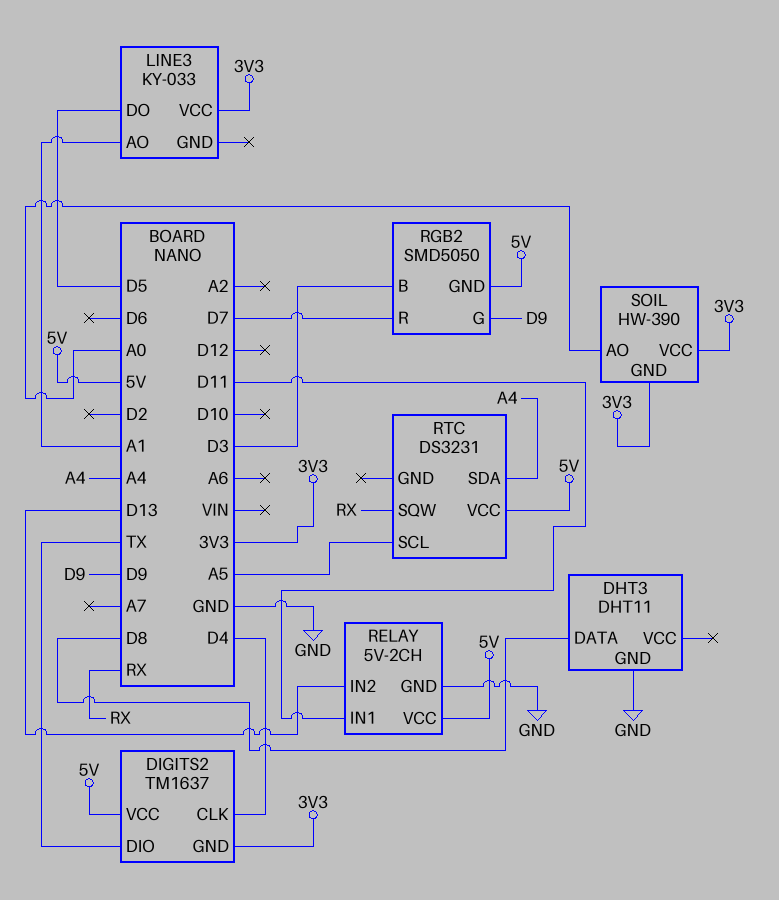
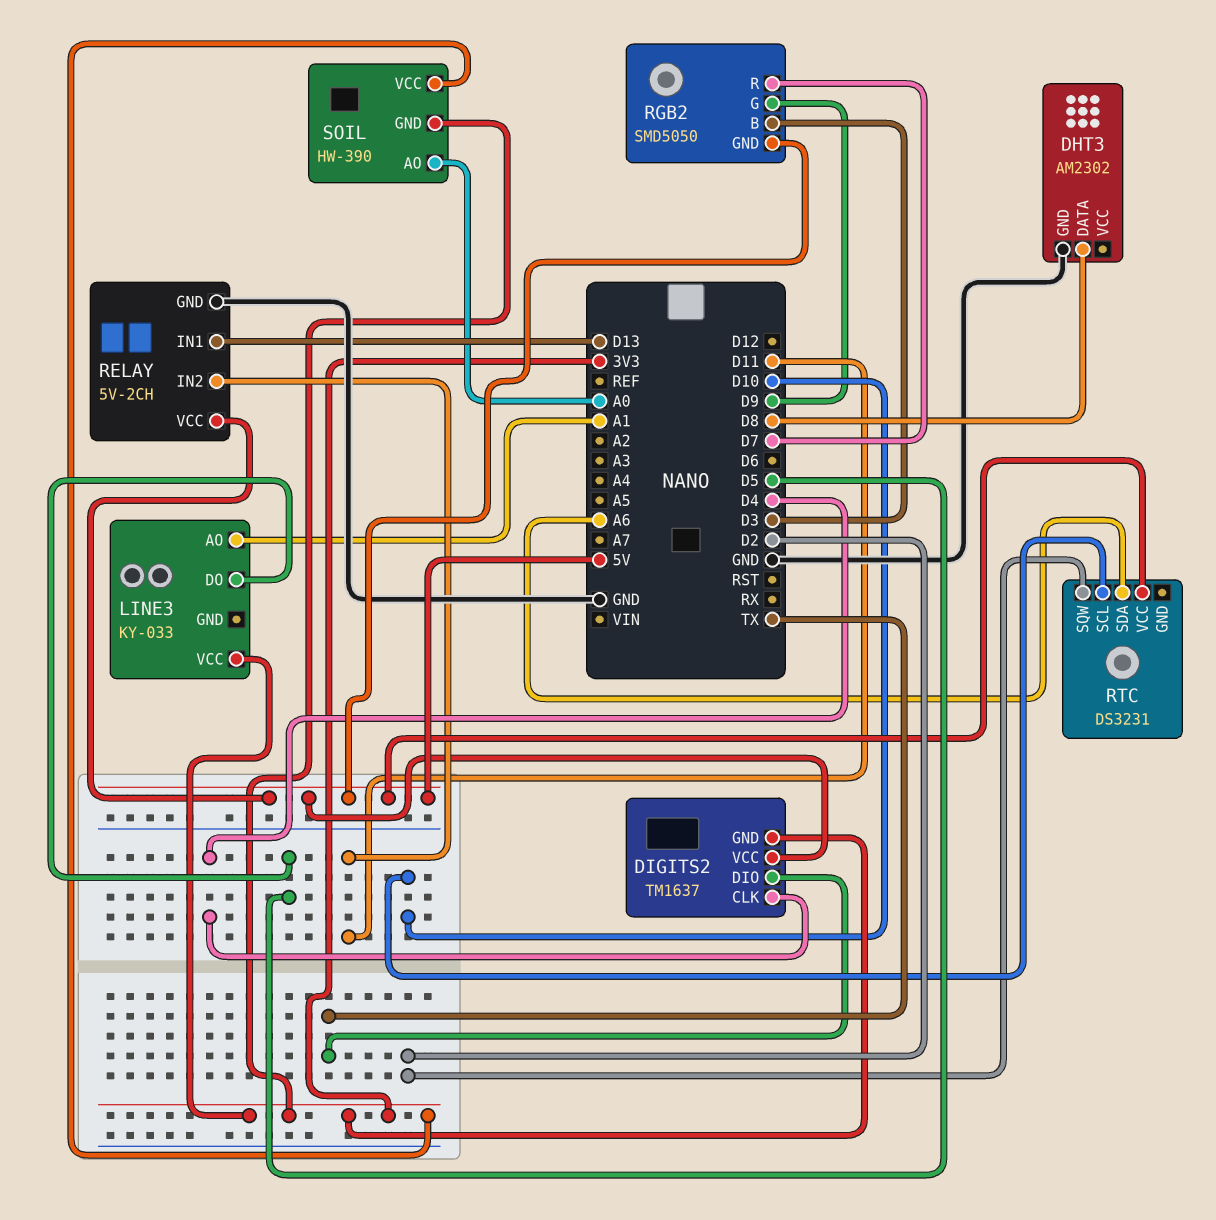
DHT3: DHT11 -> AM2302
RELAY pin IN1: D11 -> D13
RELAY pin IN2: D13 -> D11
RTC pin SCL: A5 -> D10
RTC pin SDA: A4 -> A6
RTC pin SQW: RX -> D2

